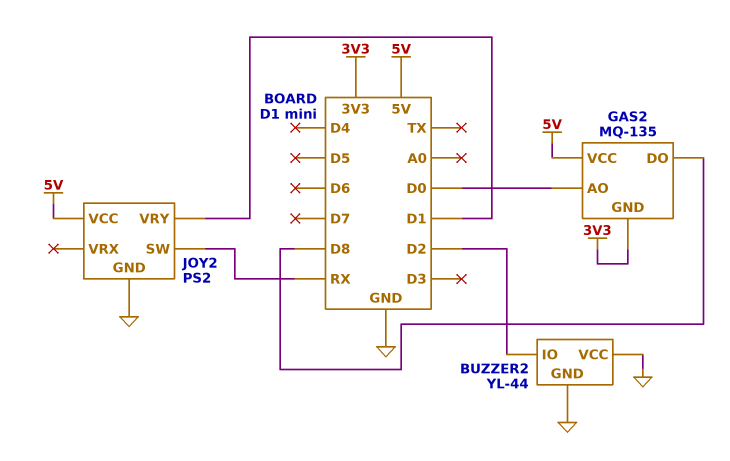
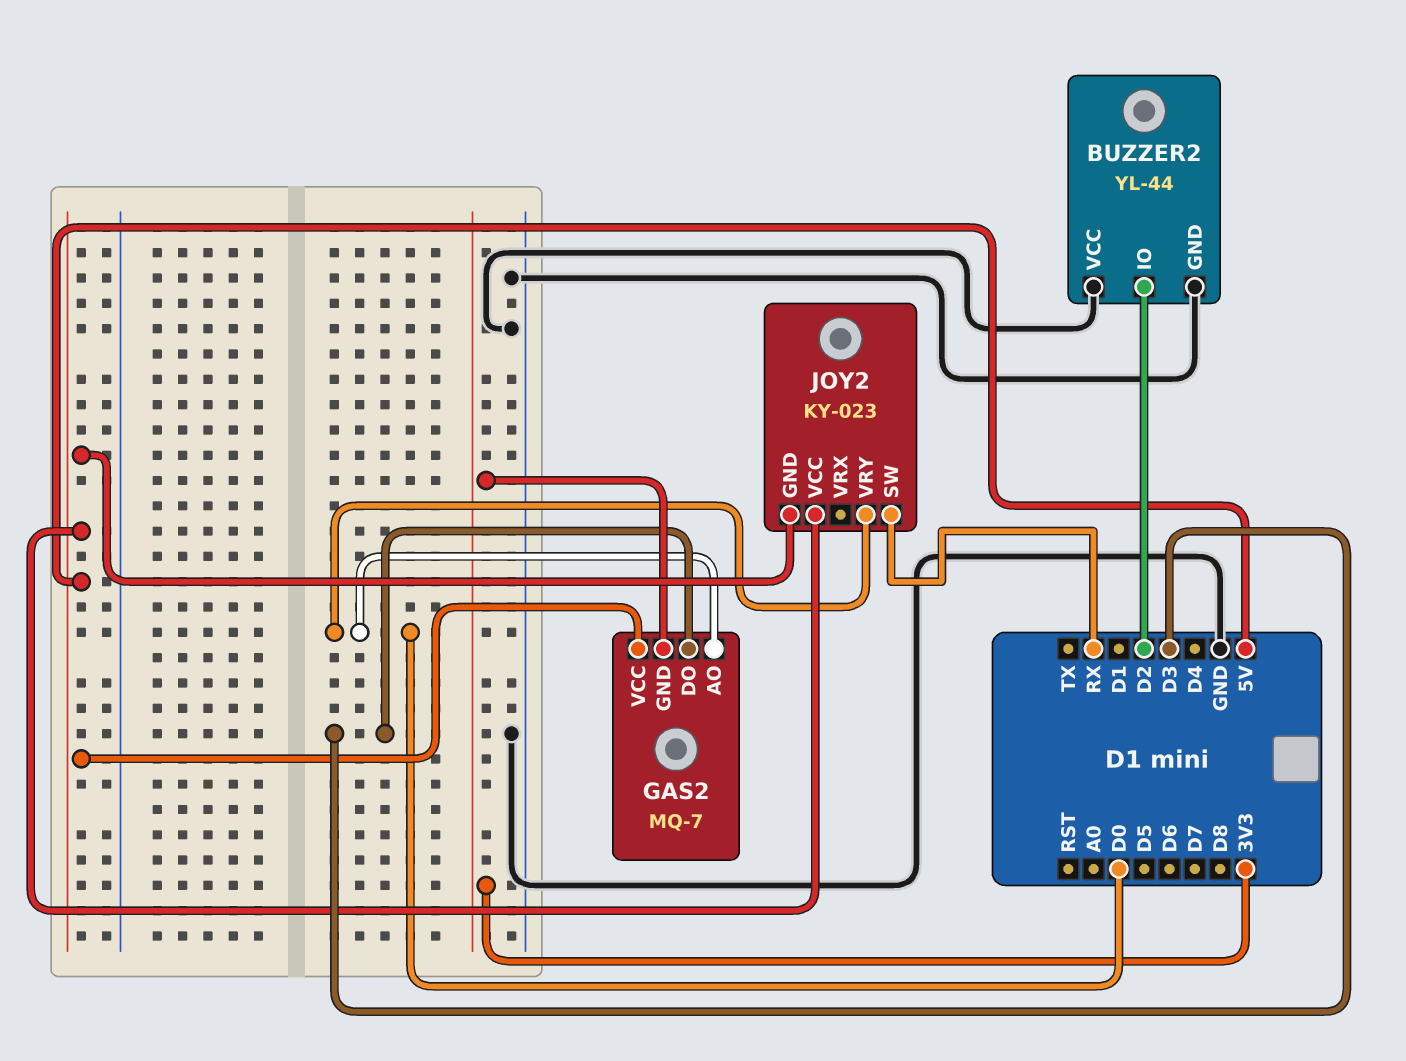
GAS2: MQ-135 -> MQ-7
GAS2 pin DO: D8 -> D3
JOY2: PS2 -> KY-023
JOY2 pin GND: GND -> 5V
JOY2 pin VRY: D1 -> D0

